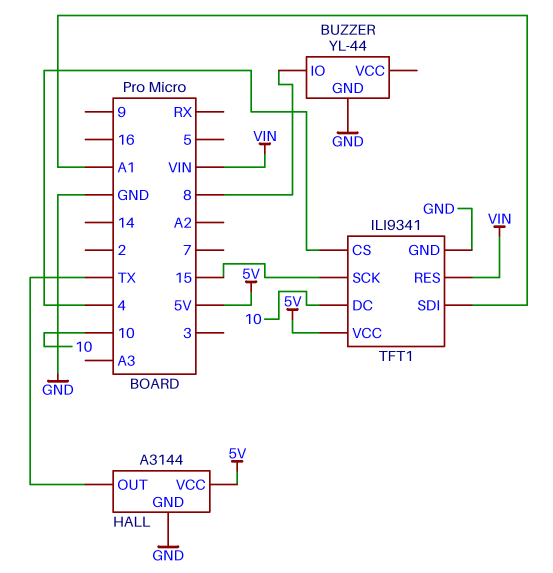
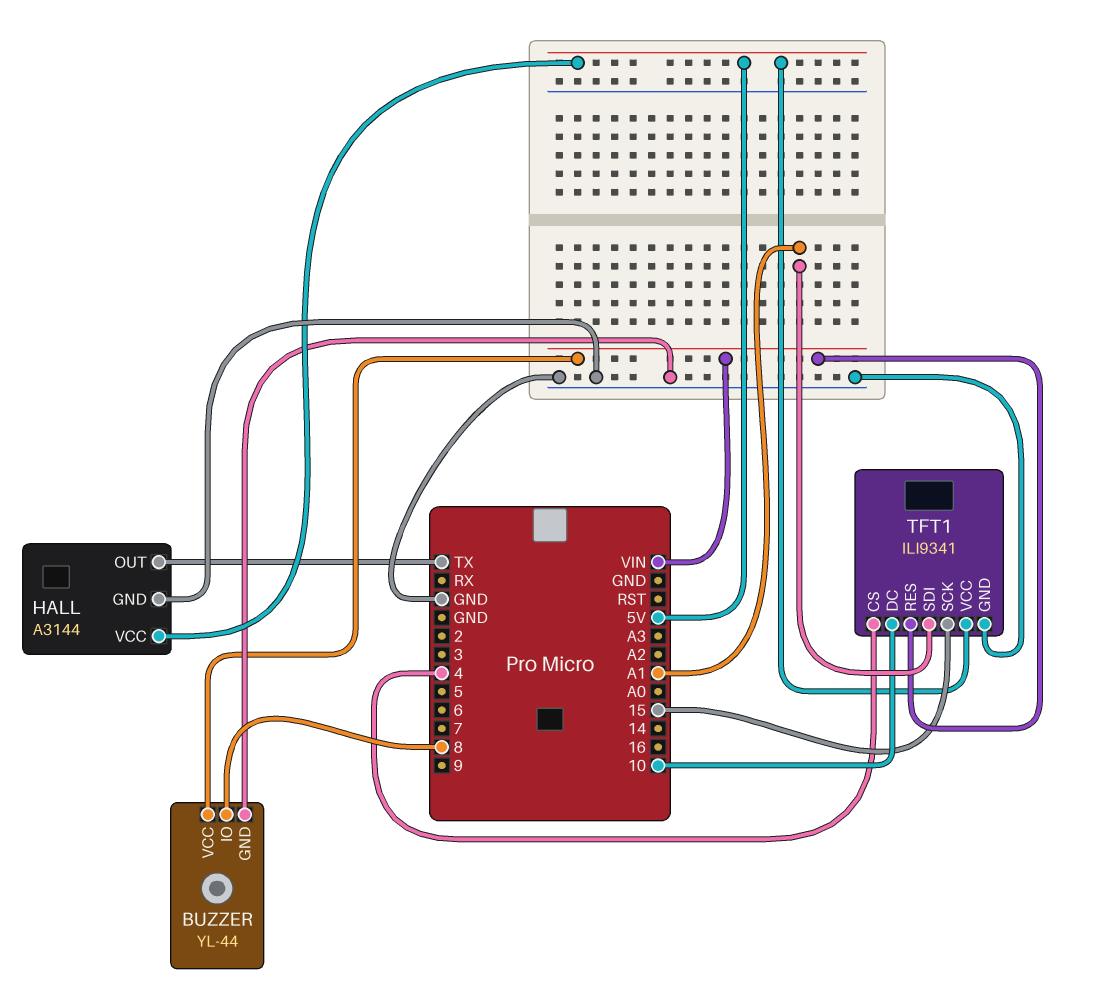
BUZZER pin VCC: none -> VIN

